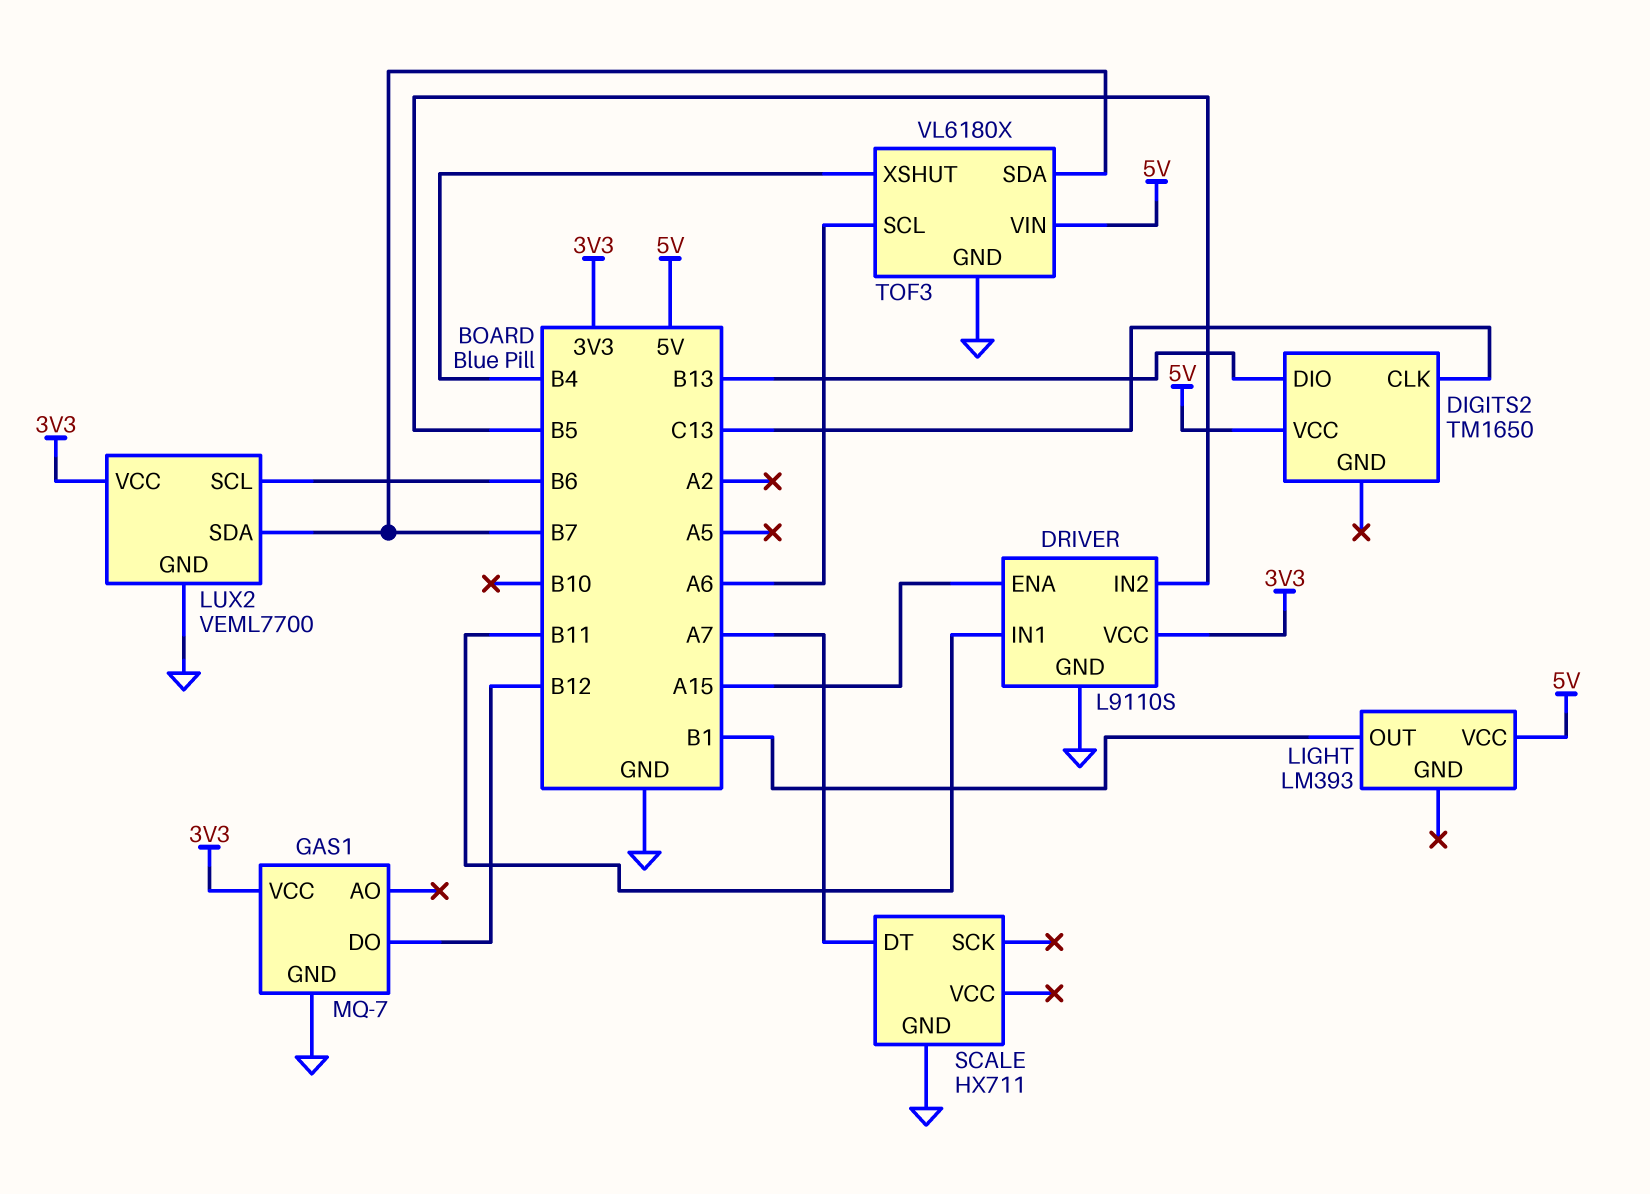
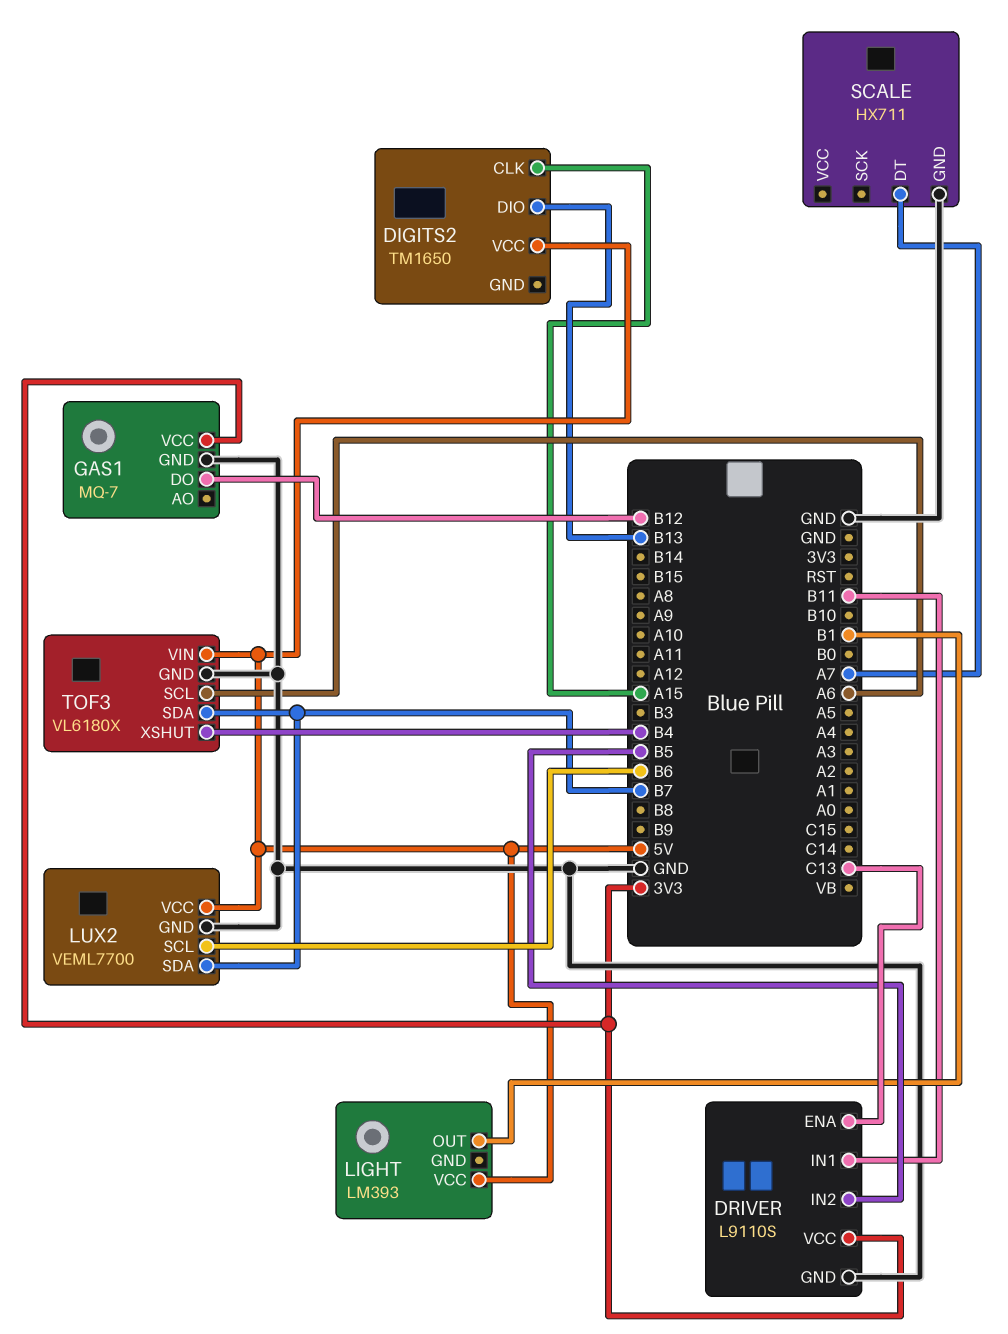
DIGITS2 pin CLK: C13 -> A15
DRIVER pin ENA: A15 -> C13
LUX2 pin VCC: 3V3 -> 5V

